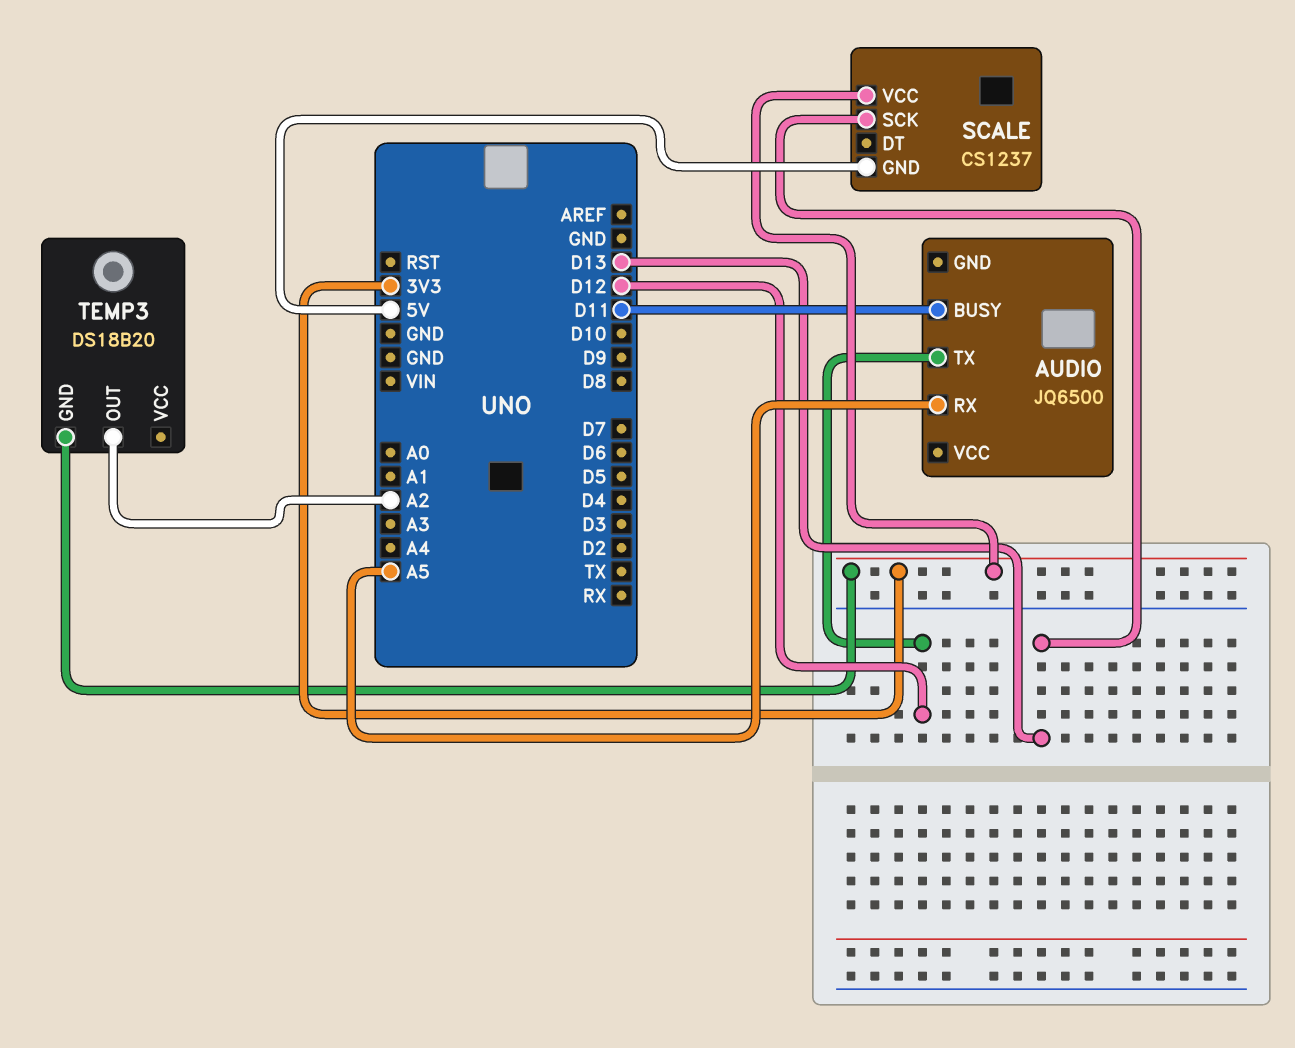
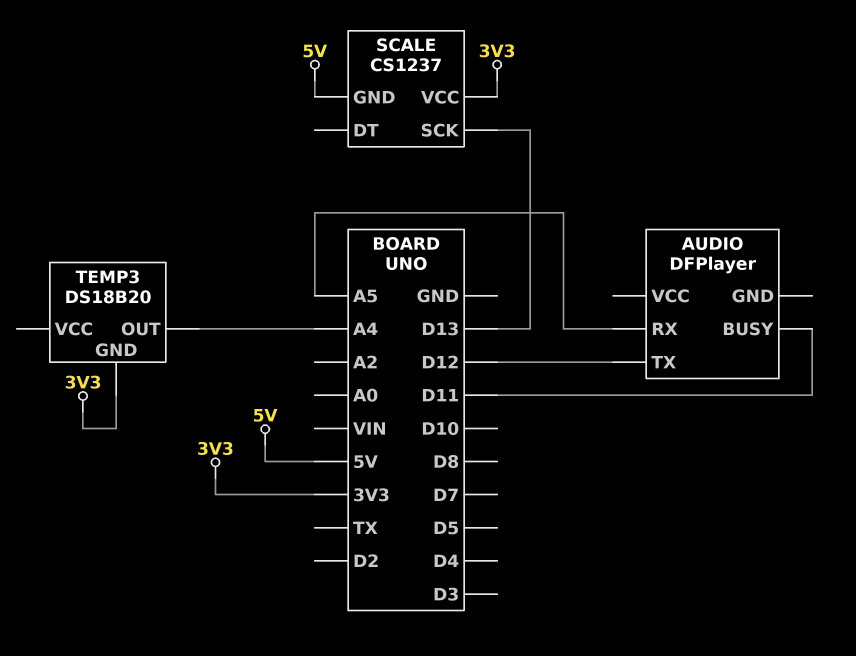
AUDIO: JQ6500 -> DFPlayer
TEMP3 pin OUT: A2 -> A4

